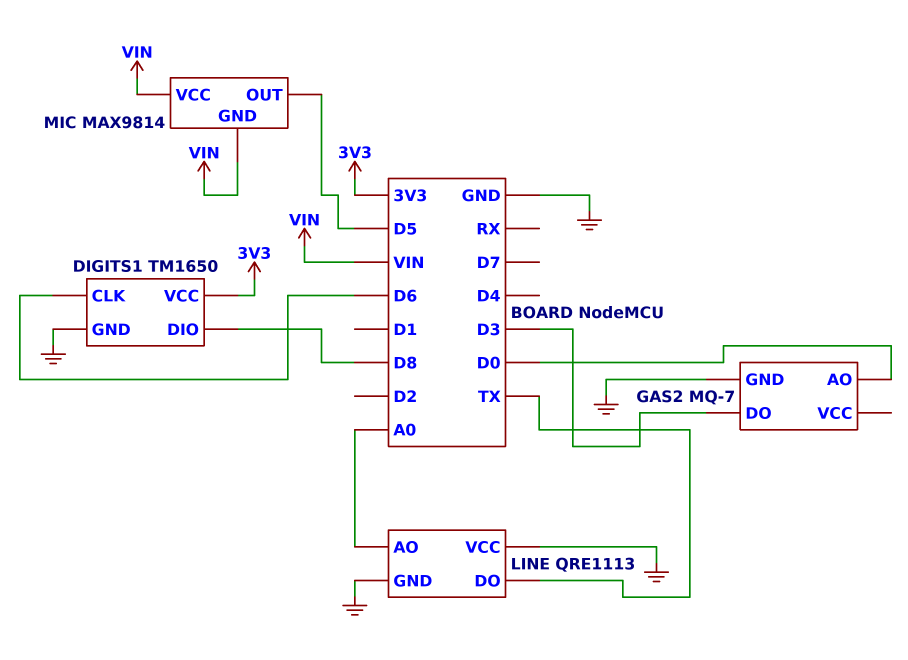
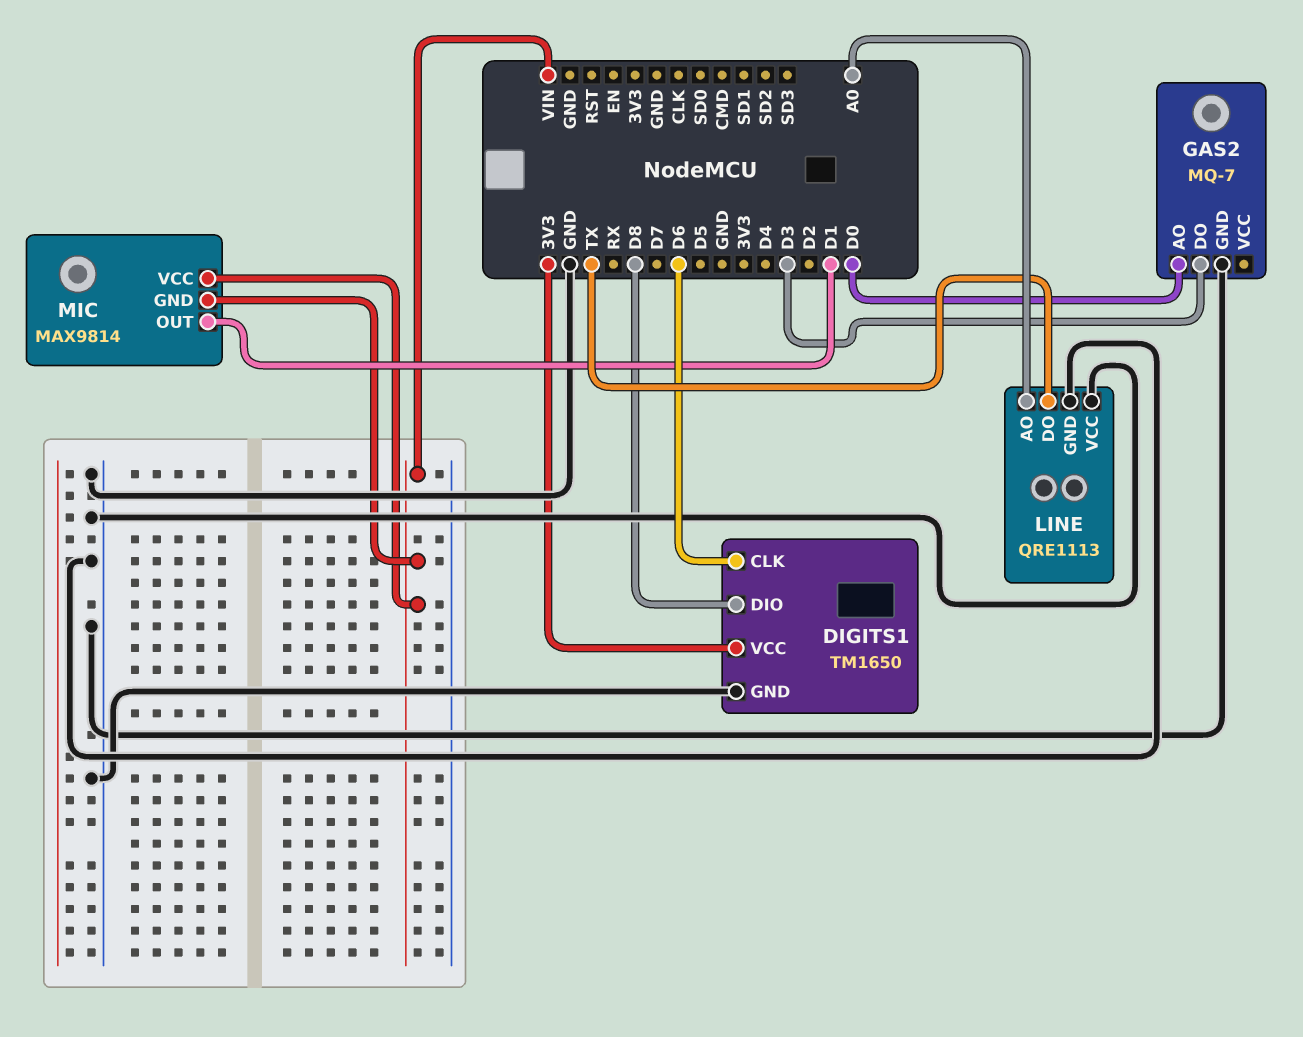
MIC pin OUT: D5 -> D1

